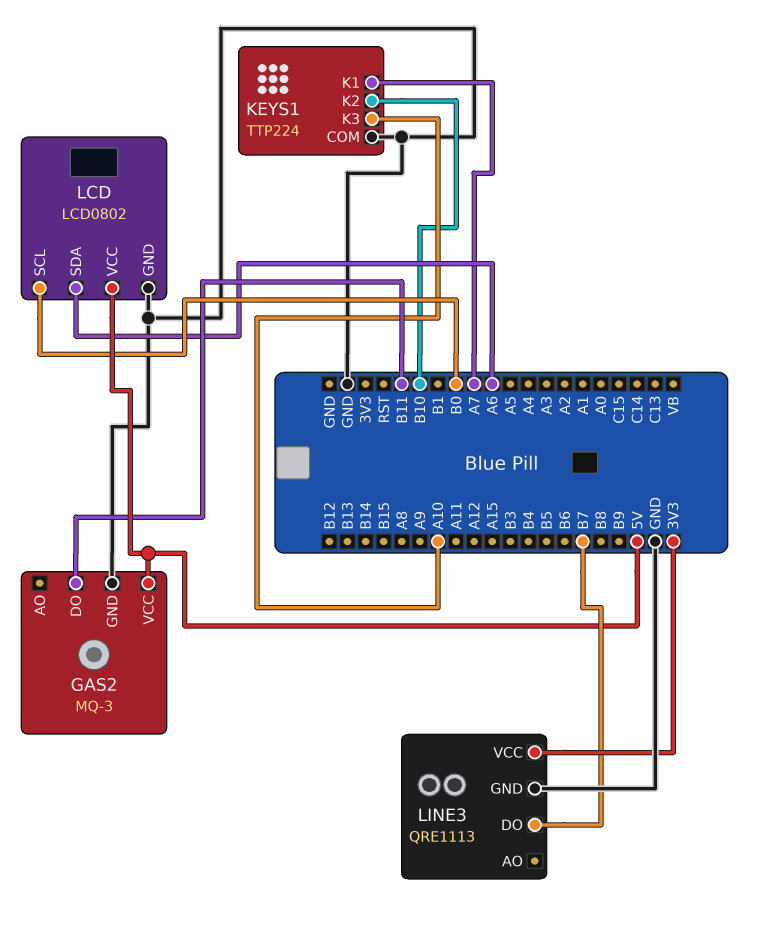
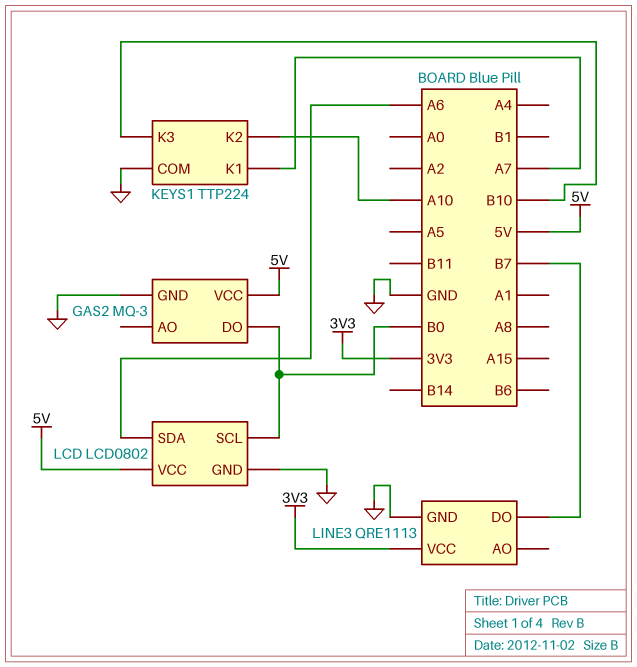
GAS2 pin DO: B11 -> B0
KEYS1 pin K2: B10 -> A10
KEYS1 pin K3: A10 -> B10

